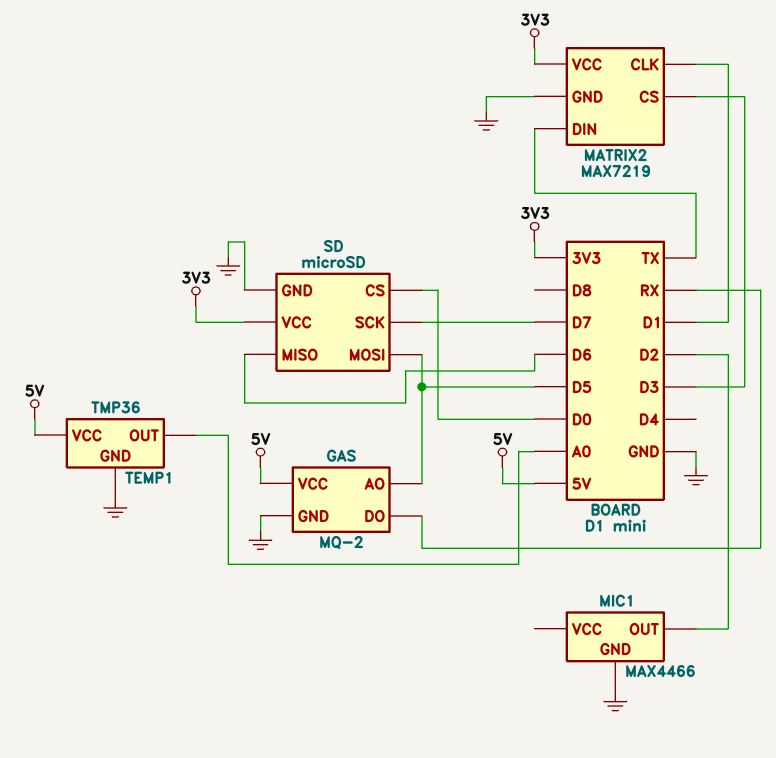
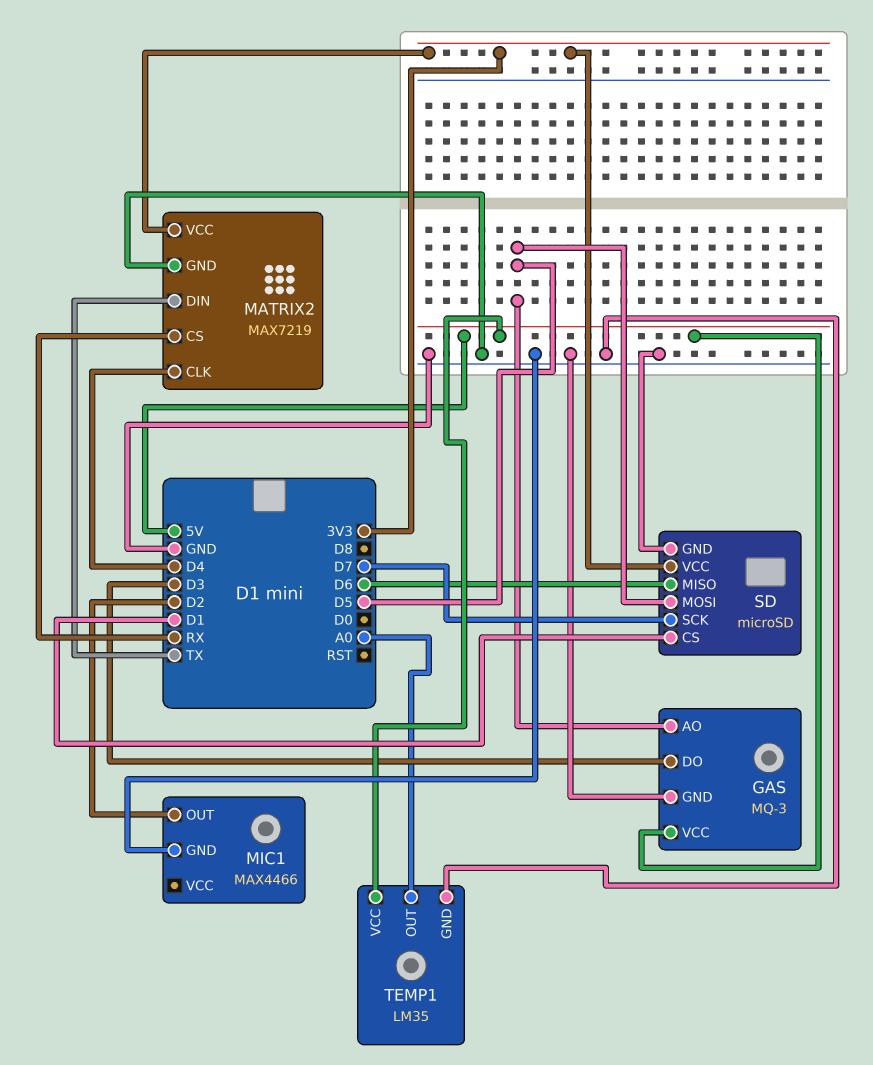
GAS: MQ-2 -> MQ-3
GAS pin DO: RX -> D3
MATRIX2 pin CLK: D1 -> D4
MATRIX2 pin CS: D3 -> RX
SD pin CS: D0 -> D1
TEMP1: TMP36 -> LM35

